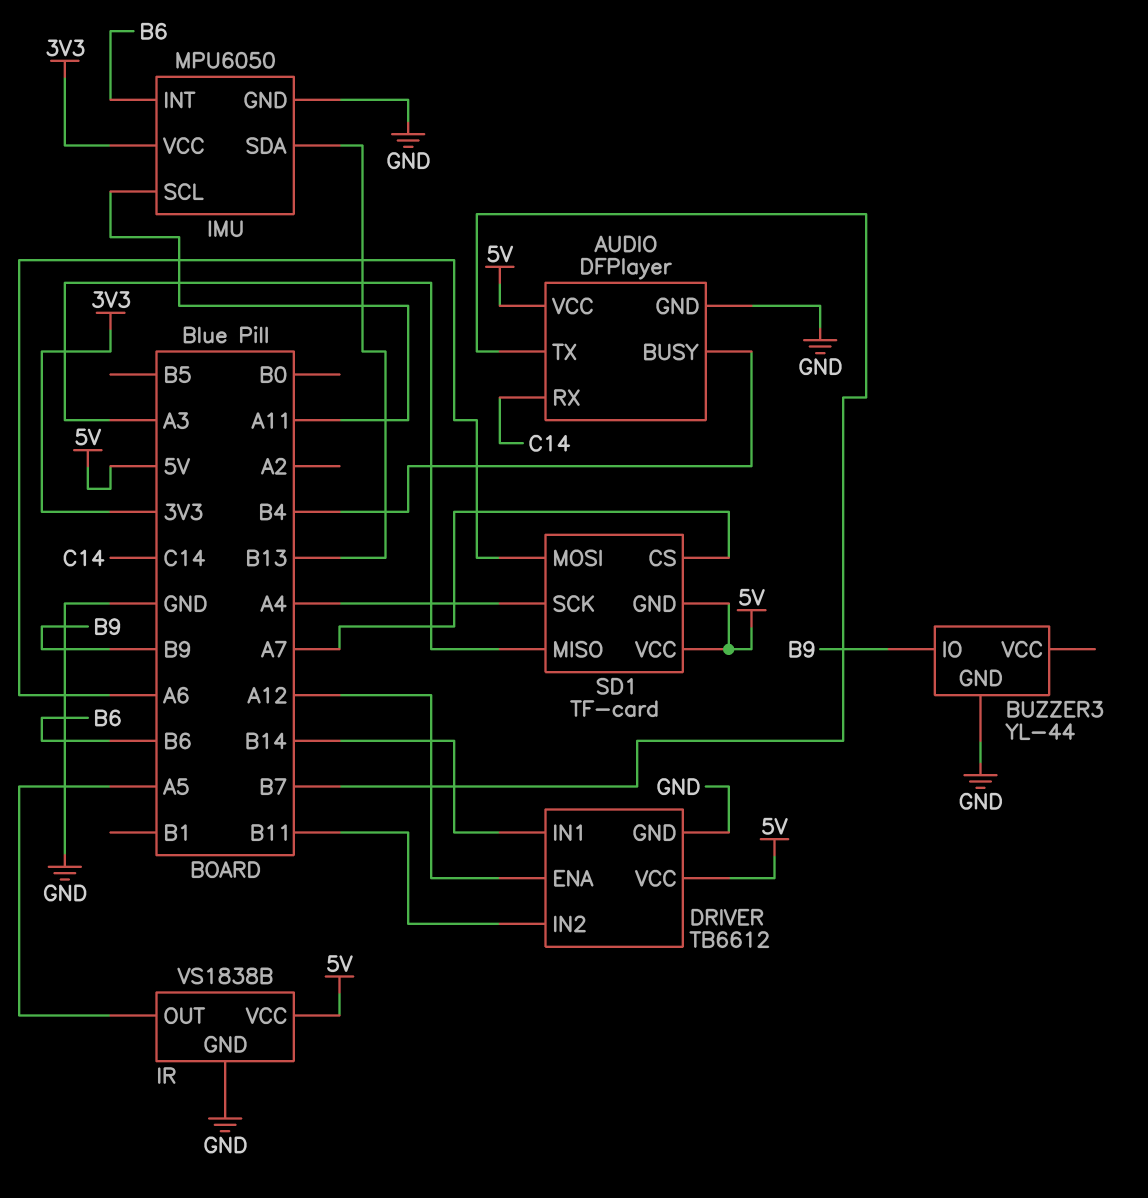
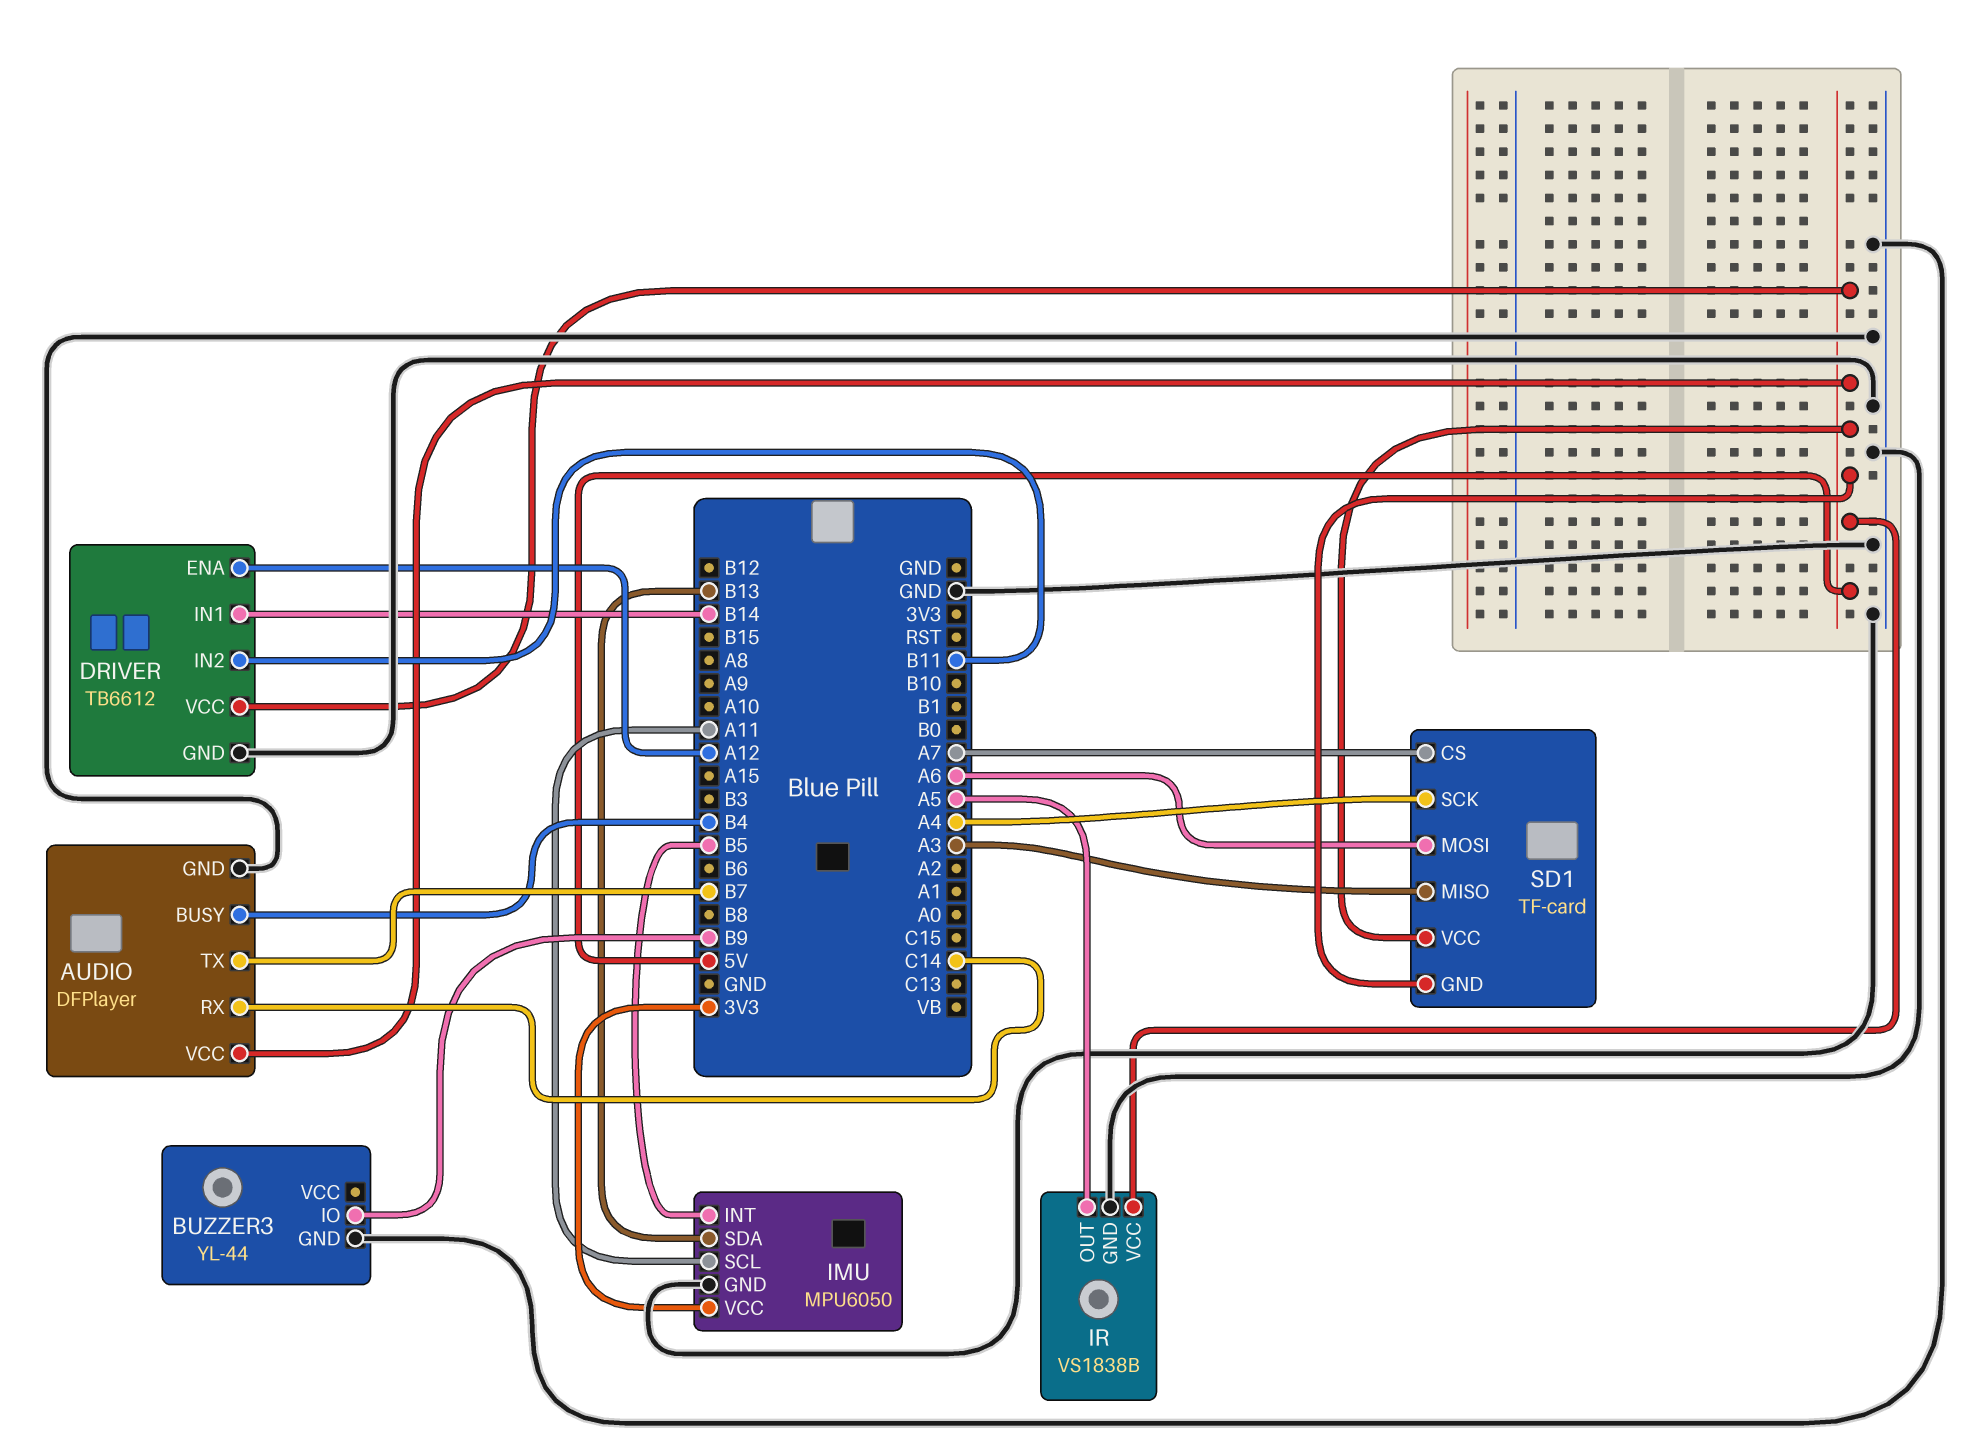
IMU pin INT: B6 -> B5

